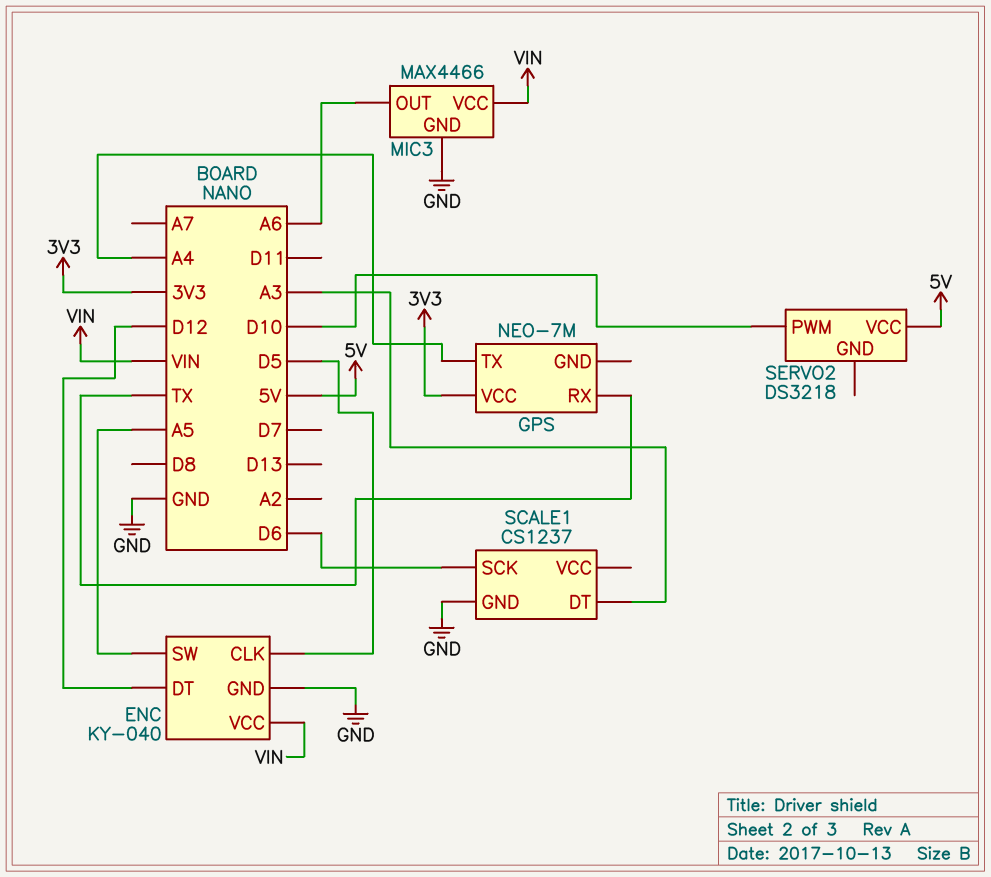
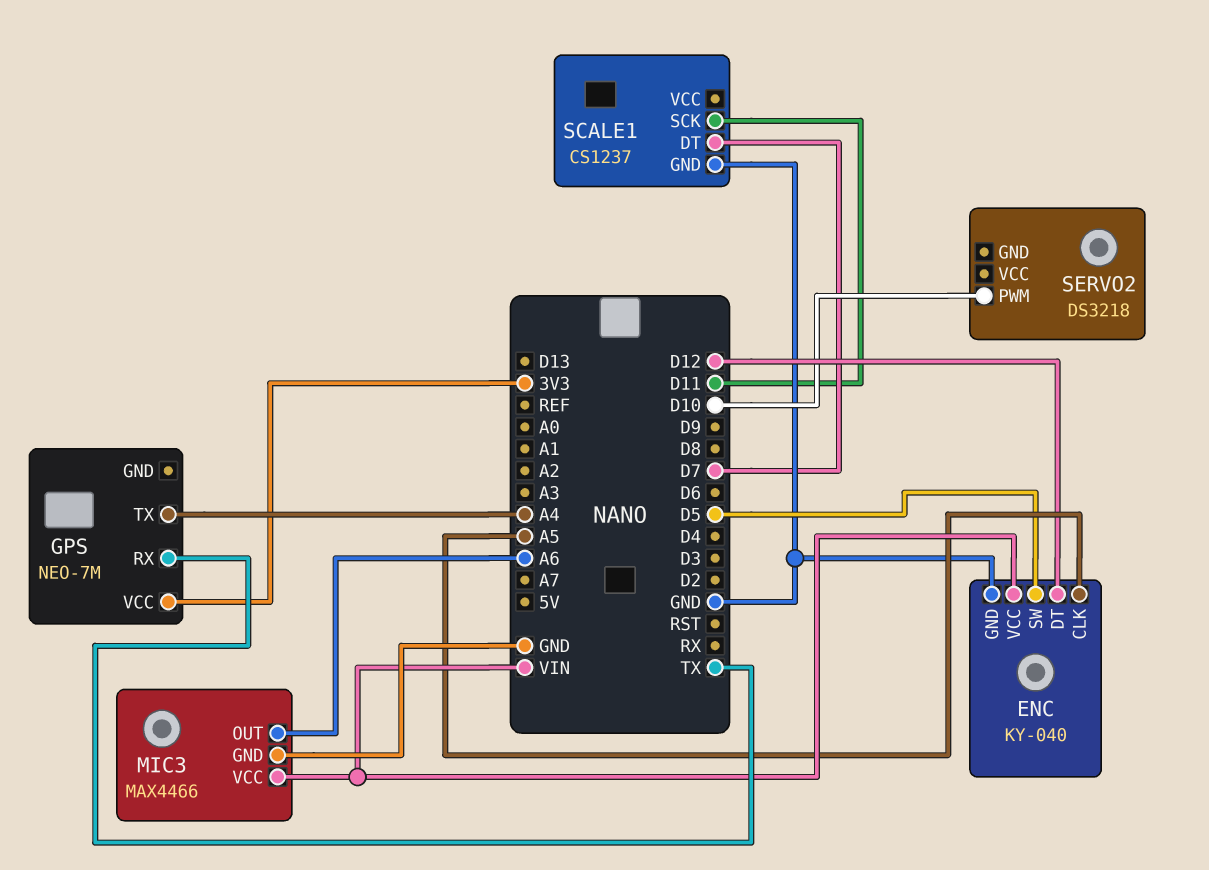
ENC pin CLK: D5 -> A5
ENC pin SW: A5 -> D5
SCALE1 pin DT: A3 -> D7
SCALE1 pin SCK: D6 -> D11
SERVO2 pin VCC: 5V -> none

